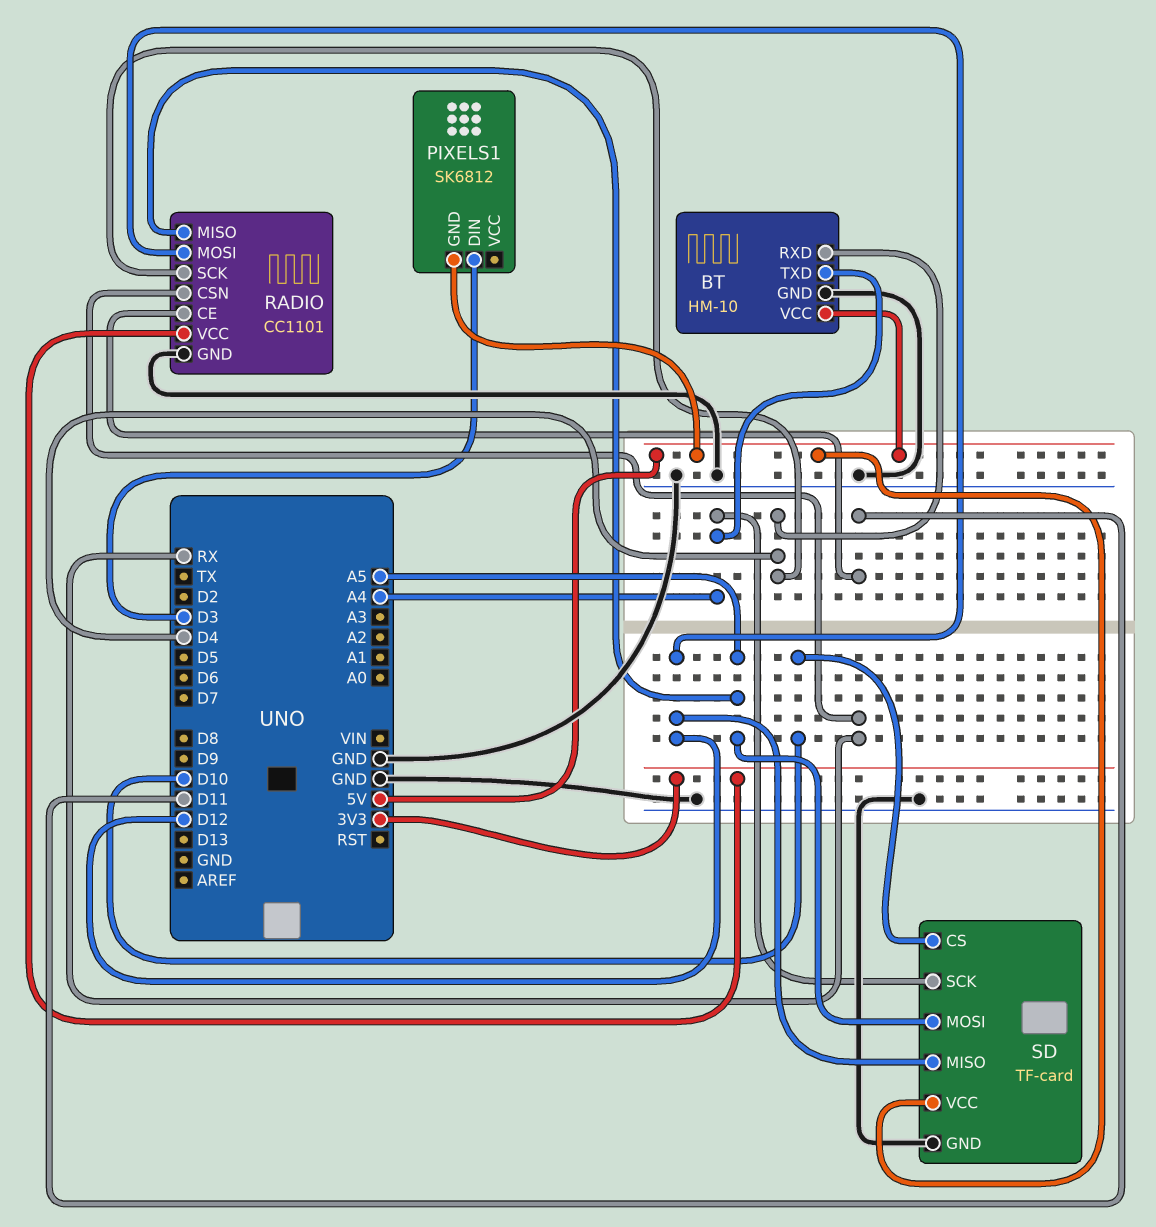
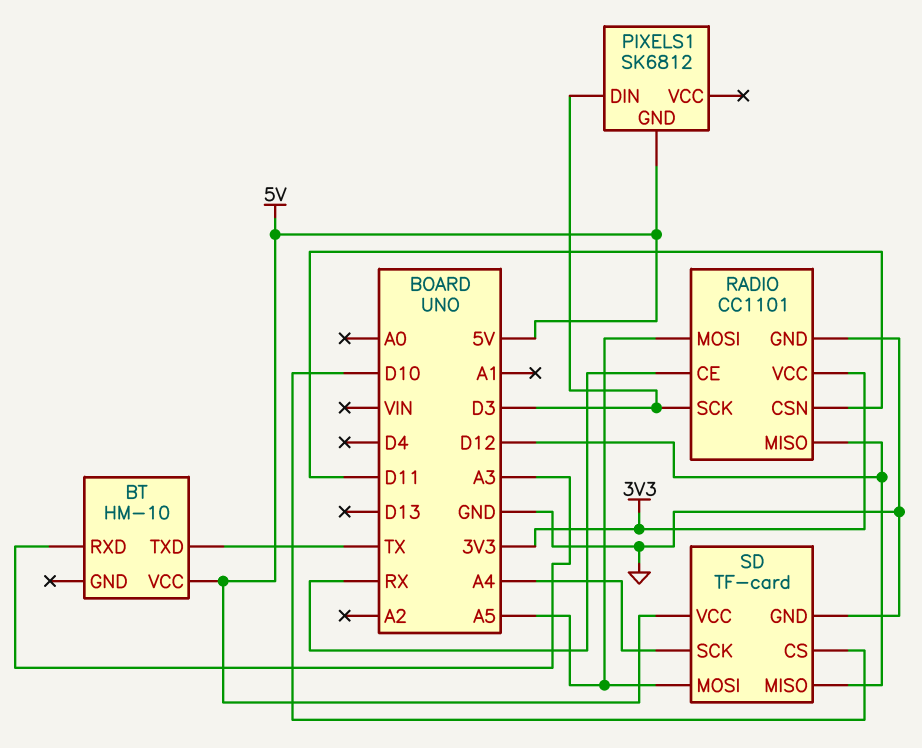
BT pin GND: GND -> none
BT pin RXD: D4 -> A3
BT pin TXD: A4 -> TX
RADIO pin CE: D11 -> RX
RADIO pin CSN: RX -> D11
RADIO pin MISO: A5 -> D12
RADIO pin MOSI: D12 -> A5
RADIO pin SCK: D4 -> D3

